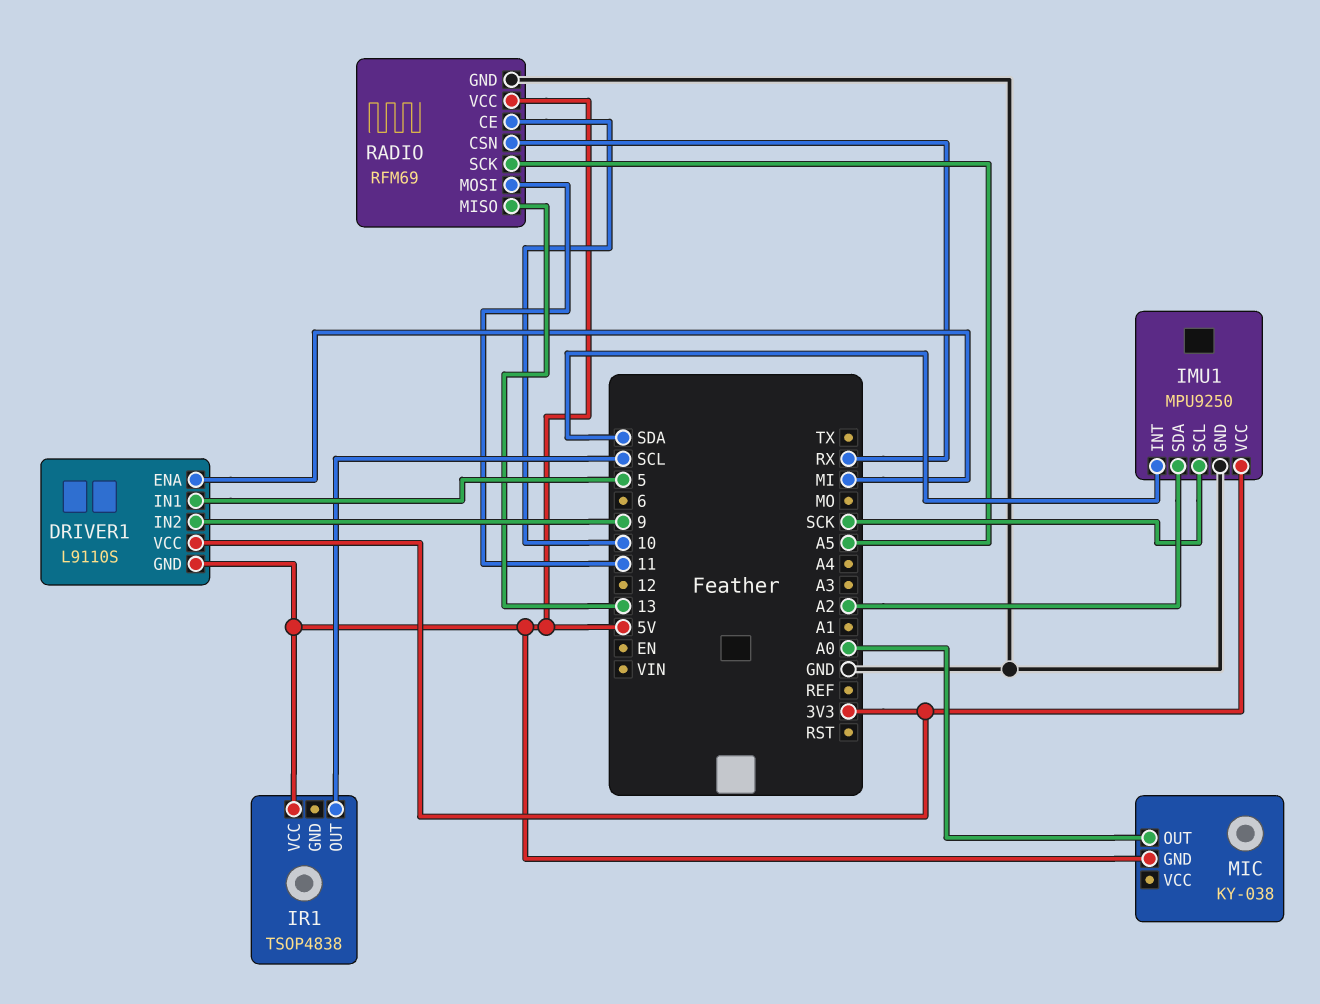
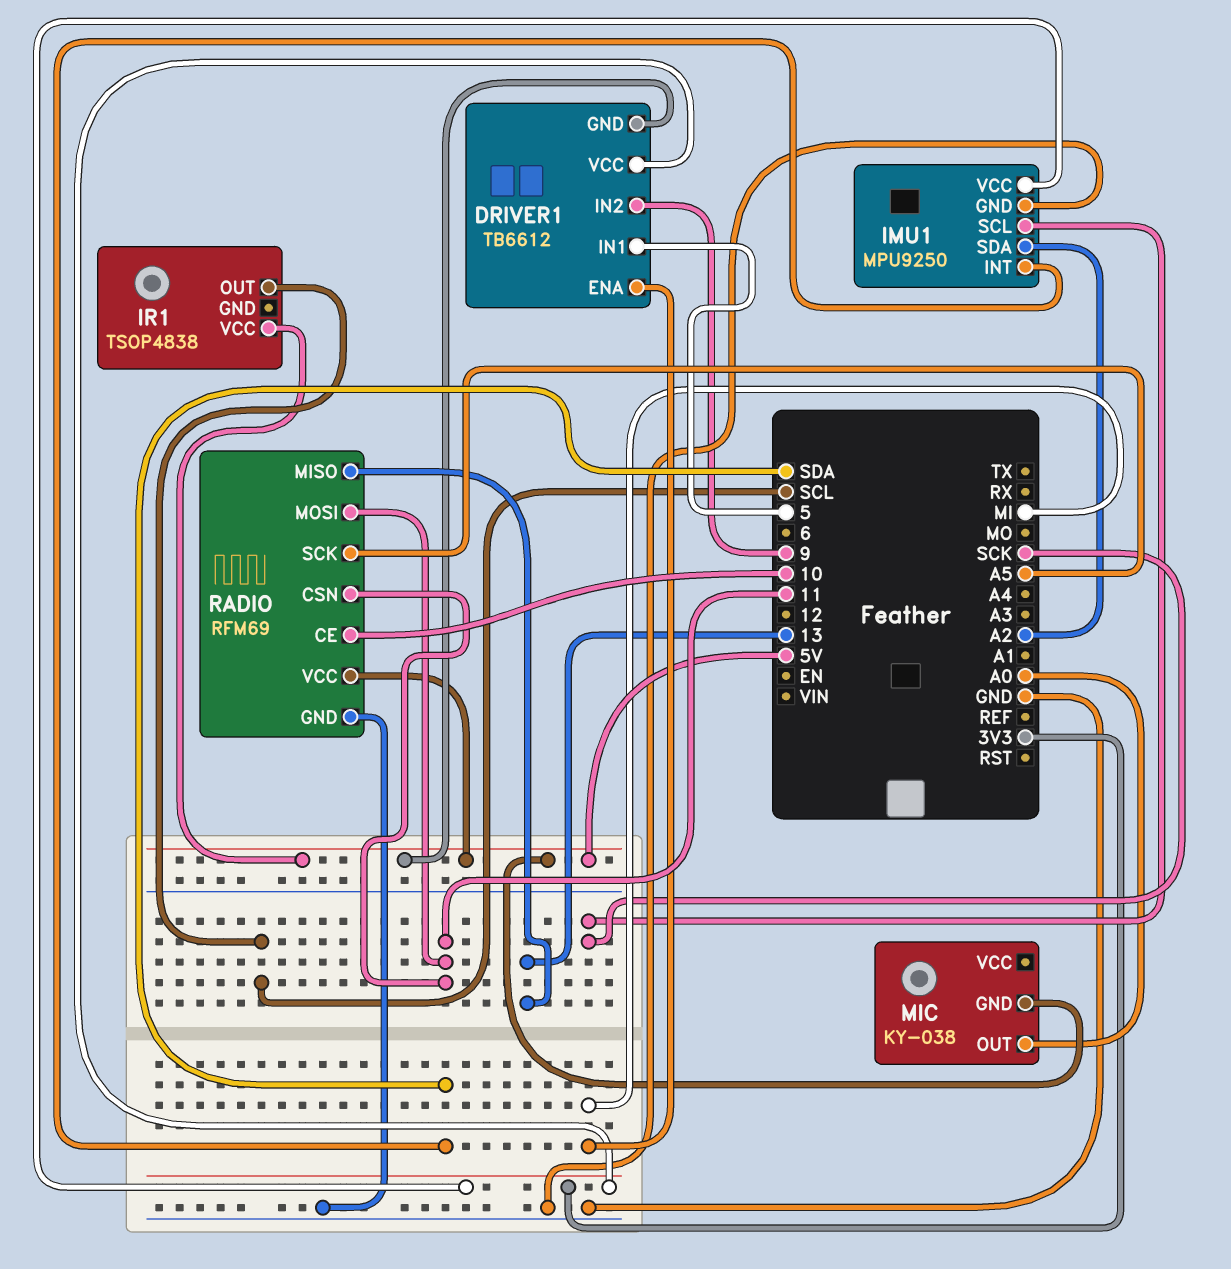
DRIVER1: L9110S -> TB6612
RADIO pin CSN: RX -> 11

